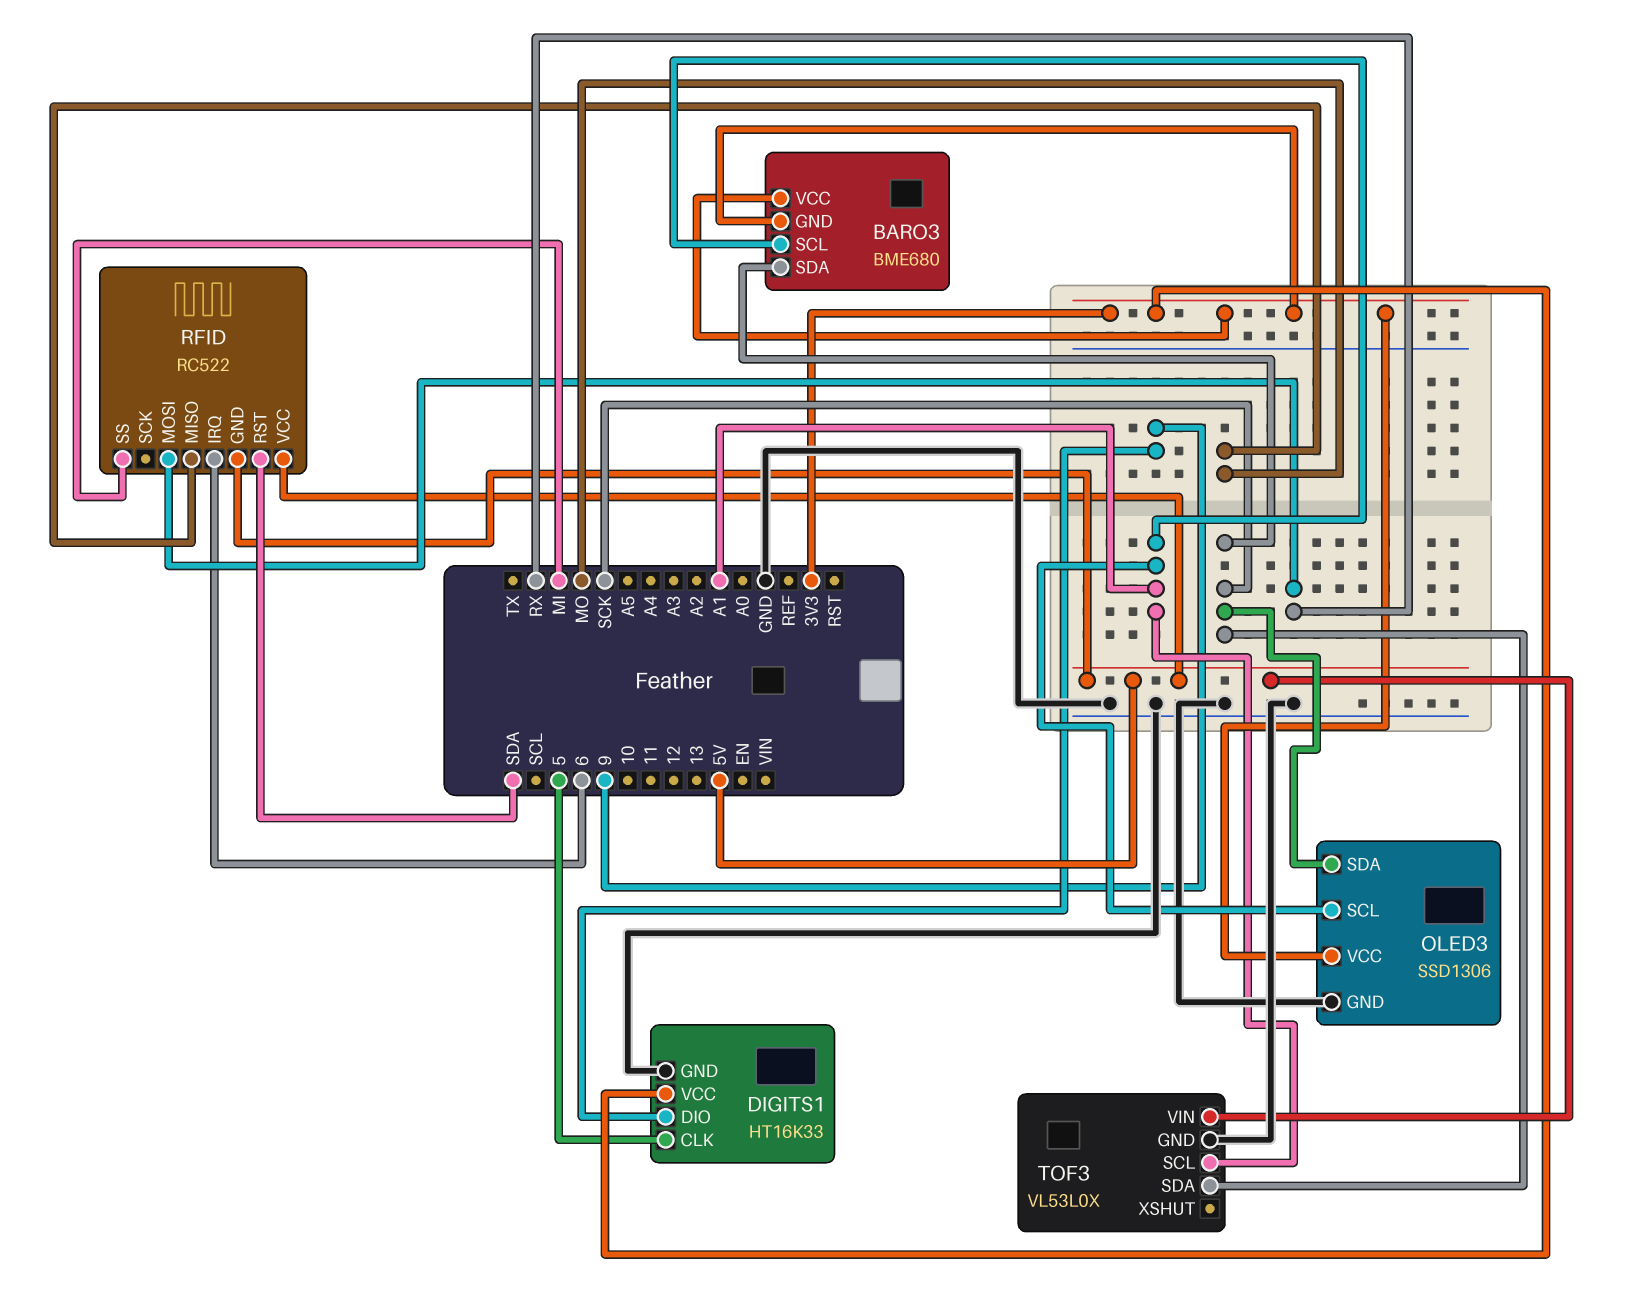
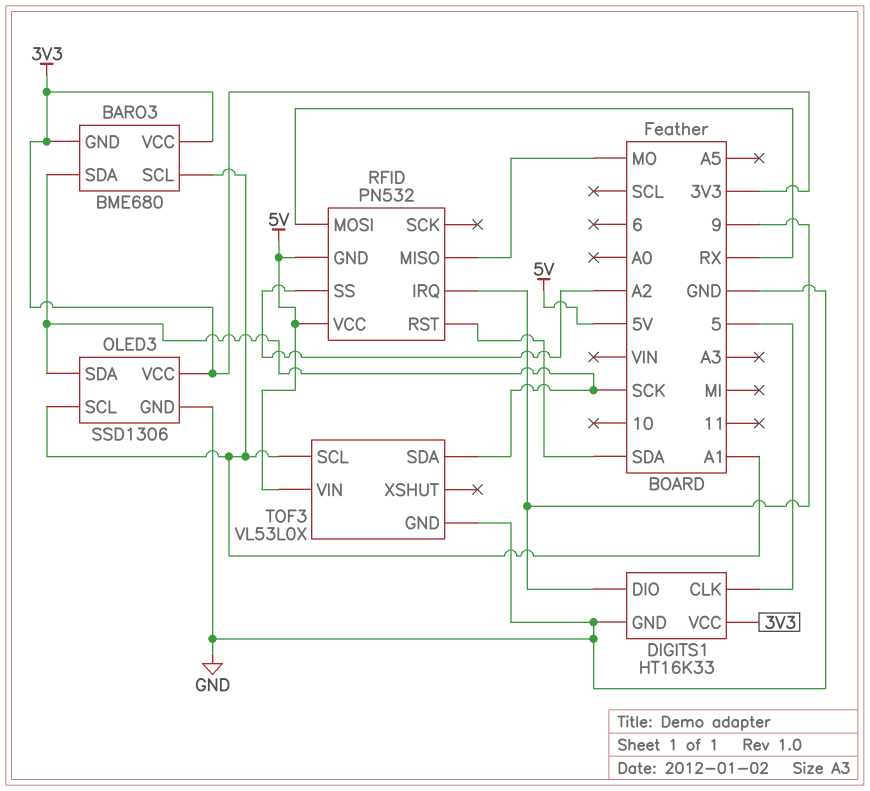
RFID: RC522 -> PN532
RFID pin IRQ: 6 -> 9
RFID pin SS: MI -> A2

